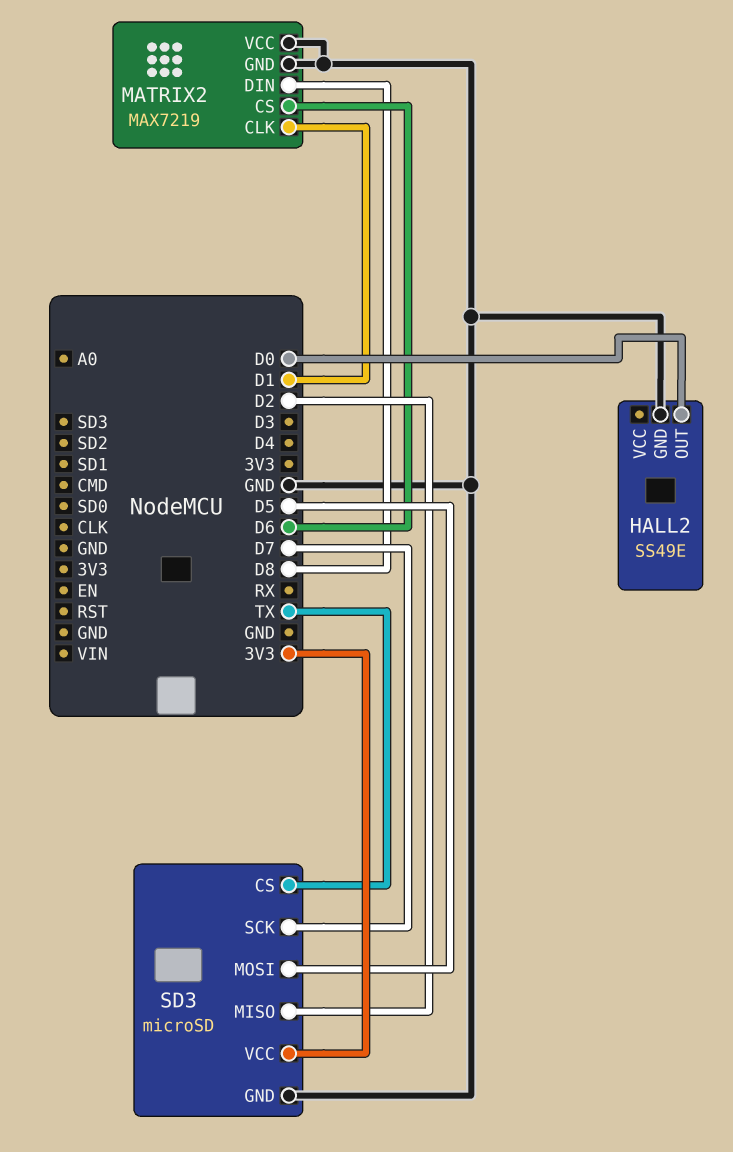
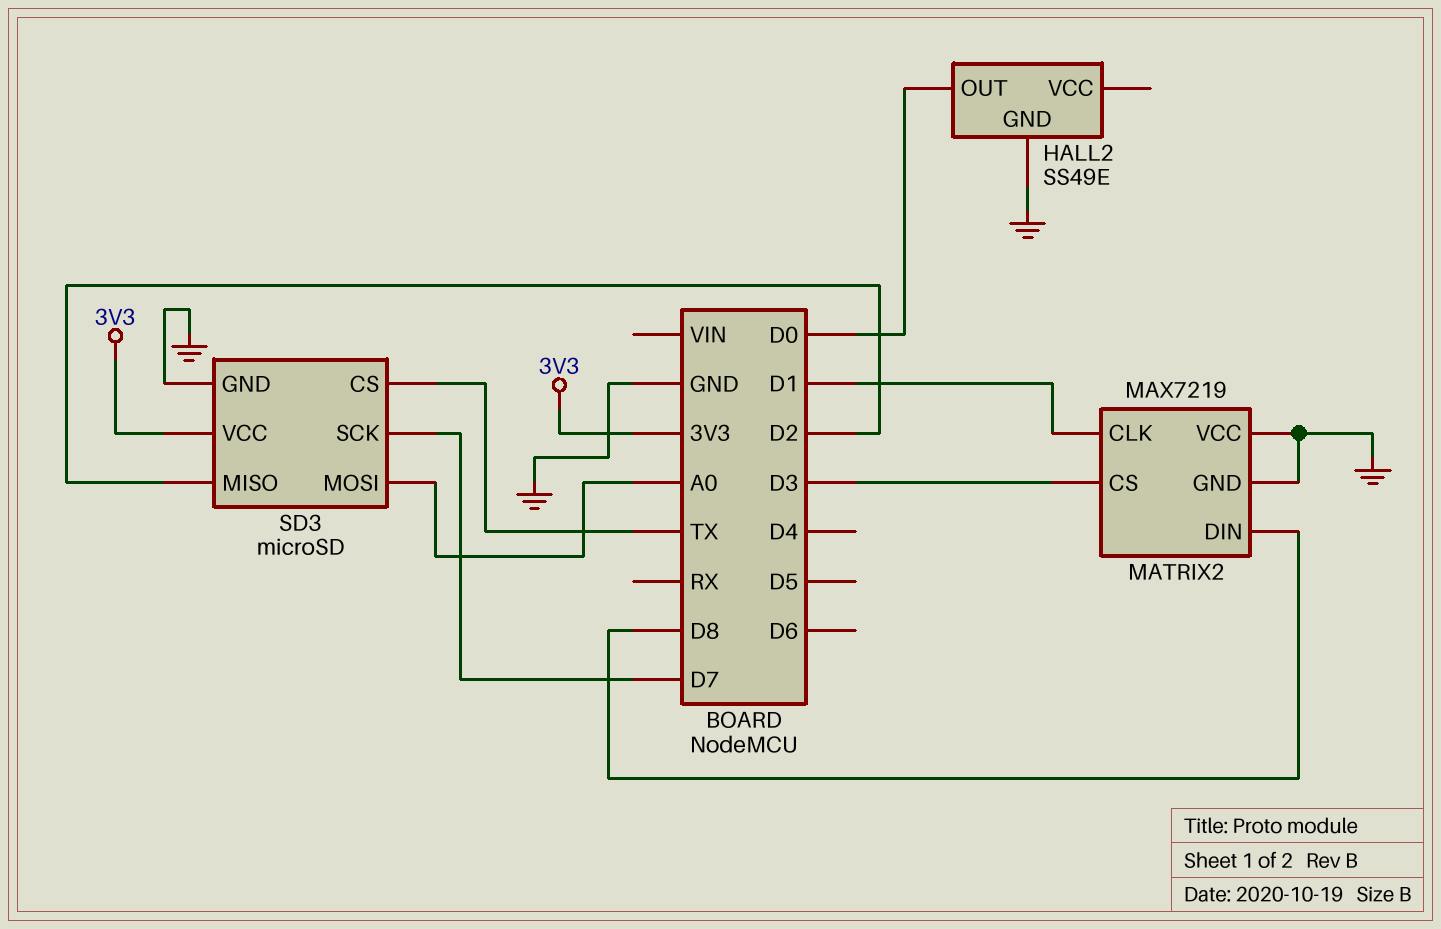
MATRIX2 pin CS: D6 -> D3
SD3 pin MOSI: D5 -> A0

